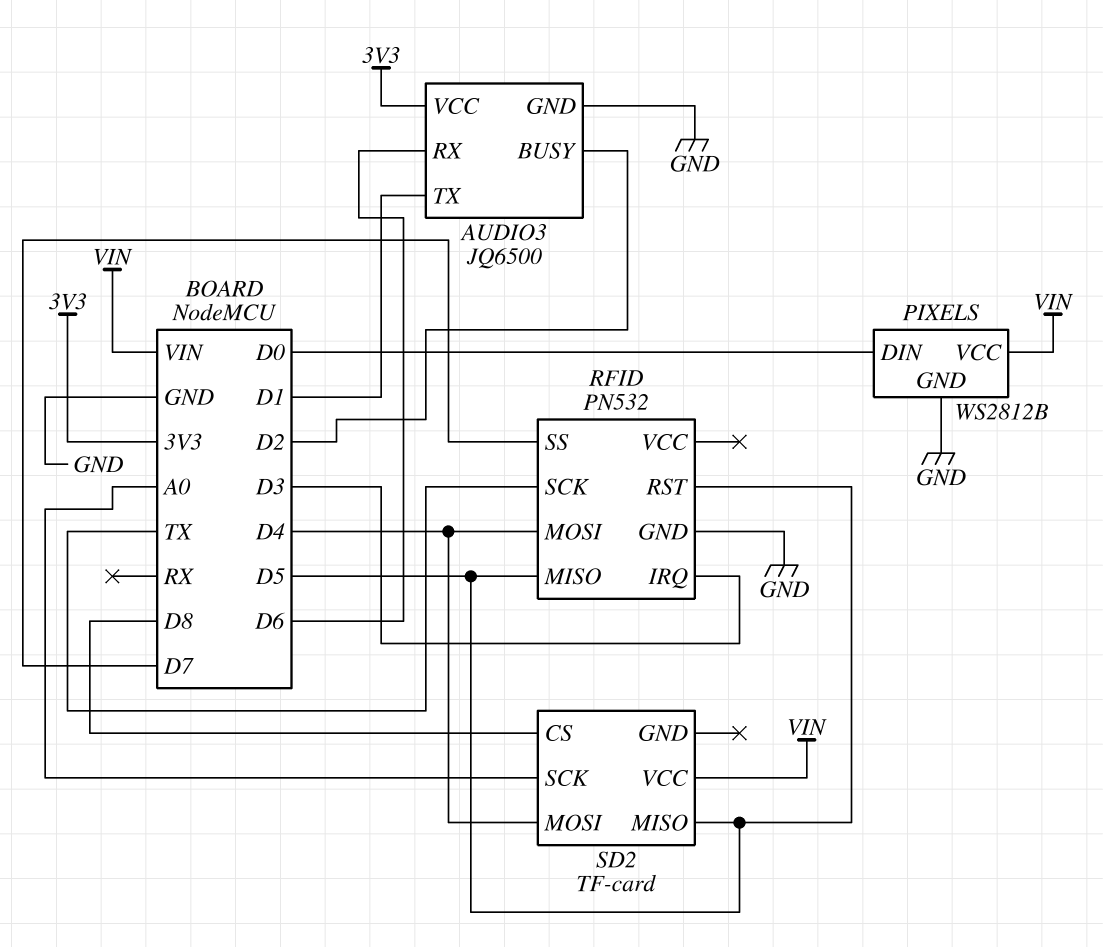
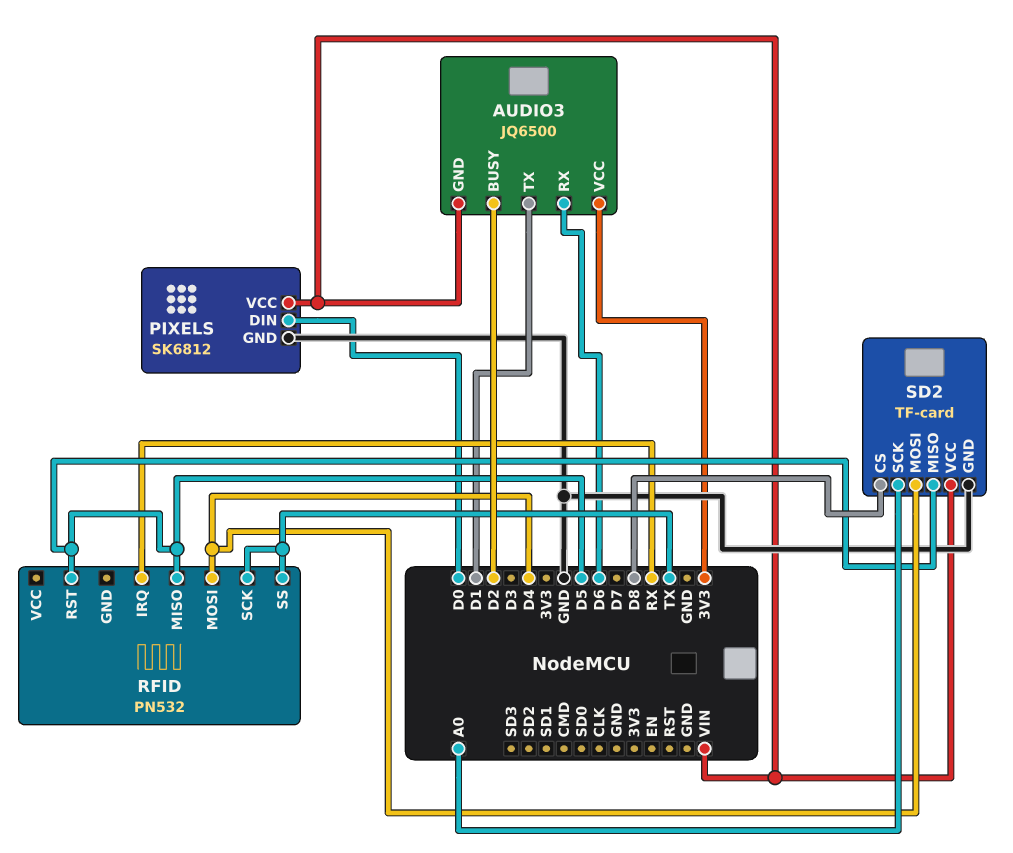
AUDIO3 pin GND: GND -> VIN
PIXELS: WS2812B -> SK6812
RFID pin GND: GND -> none
RFID pin IRQ: D3 -> RX
RFID pin SS: D7 -> TX
SD2 pin GND: none -> GND

